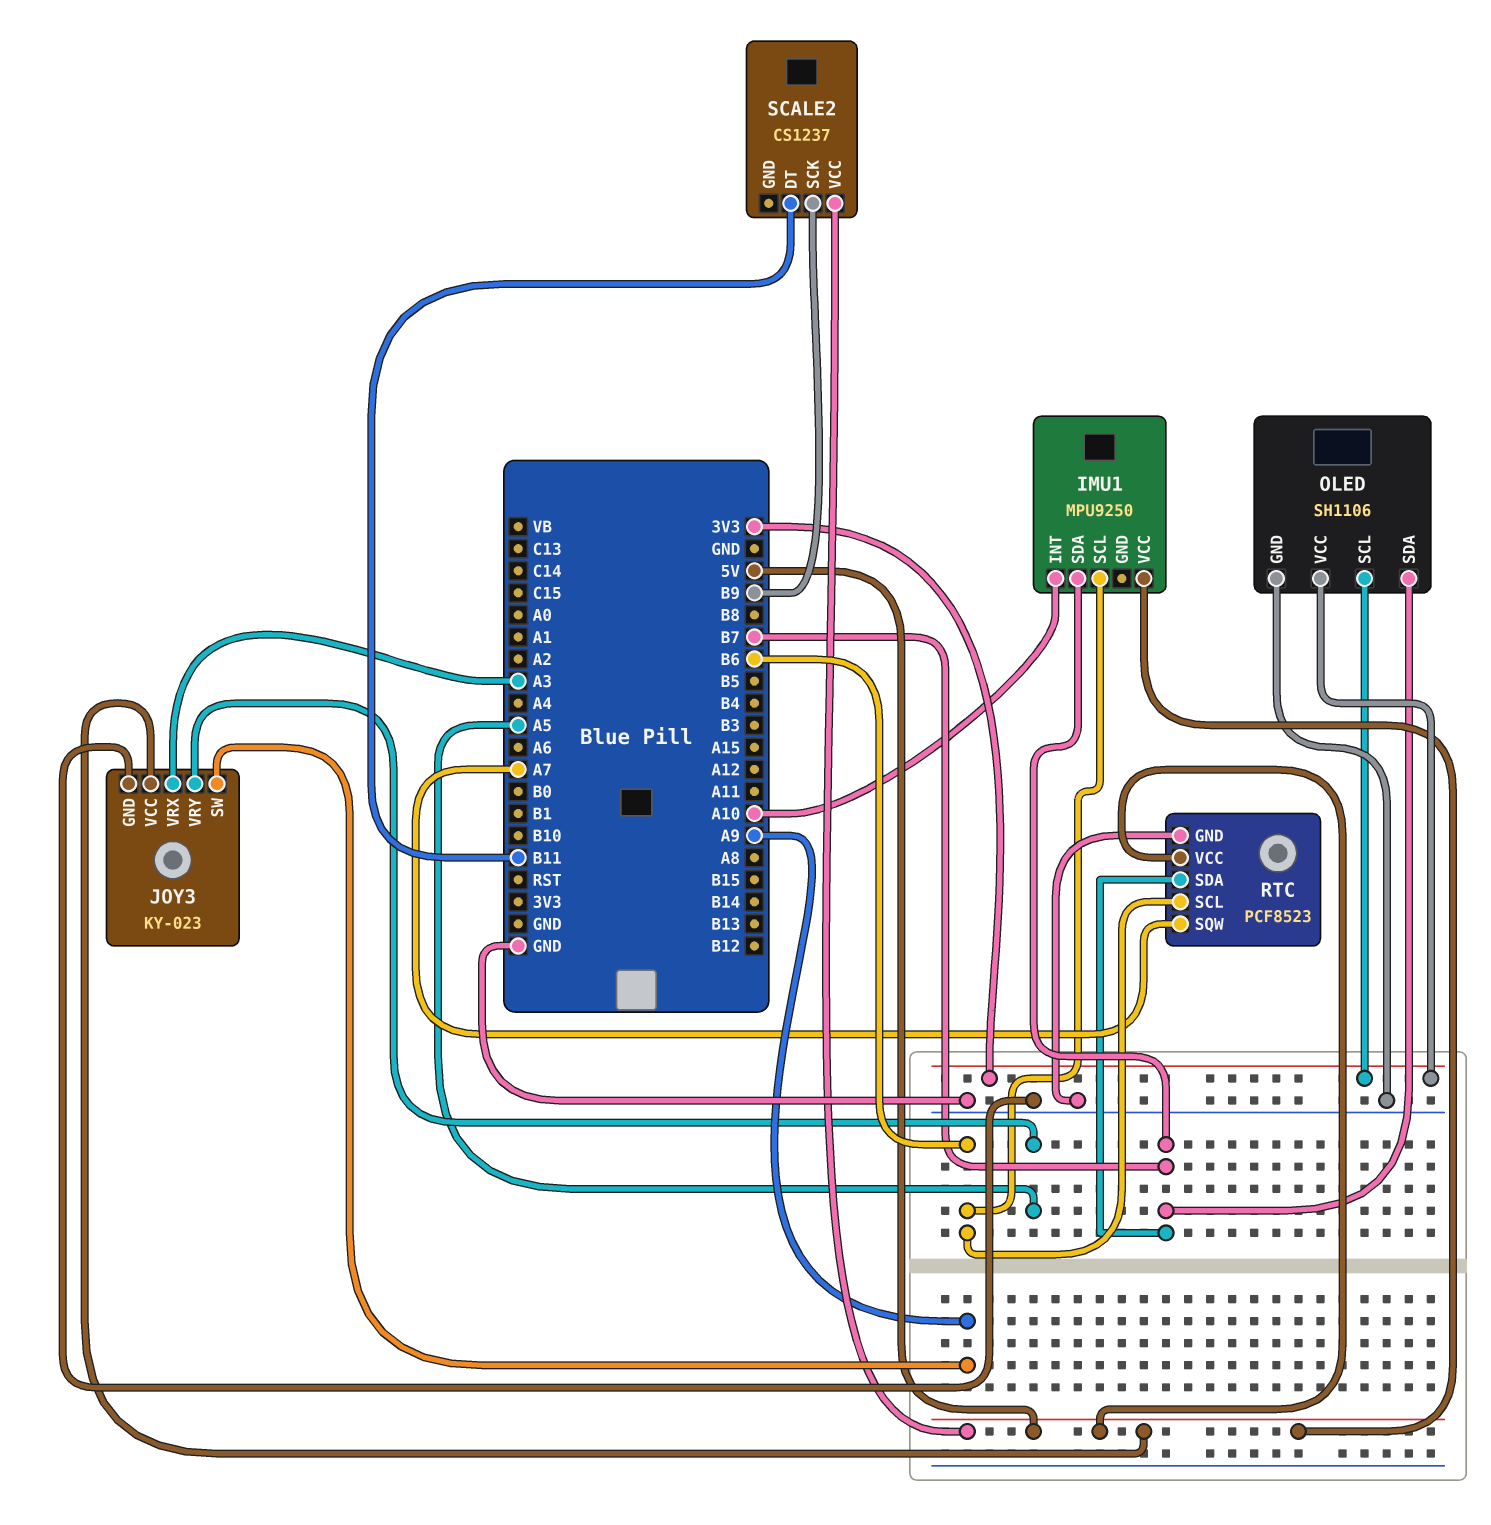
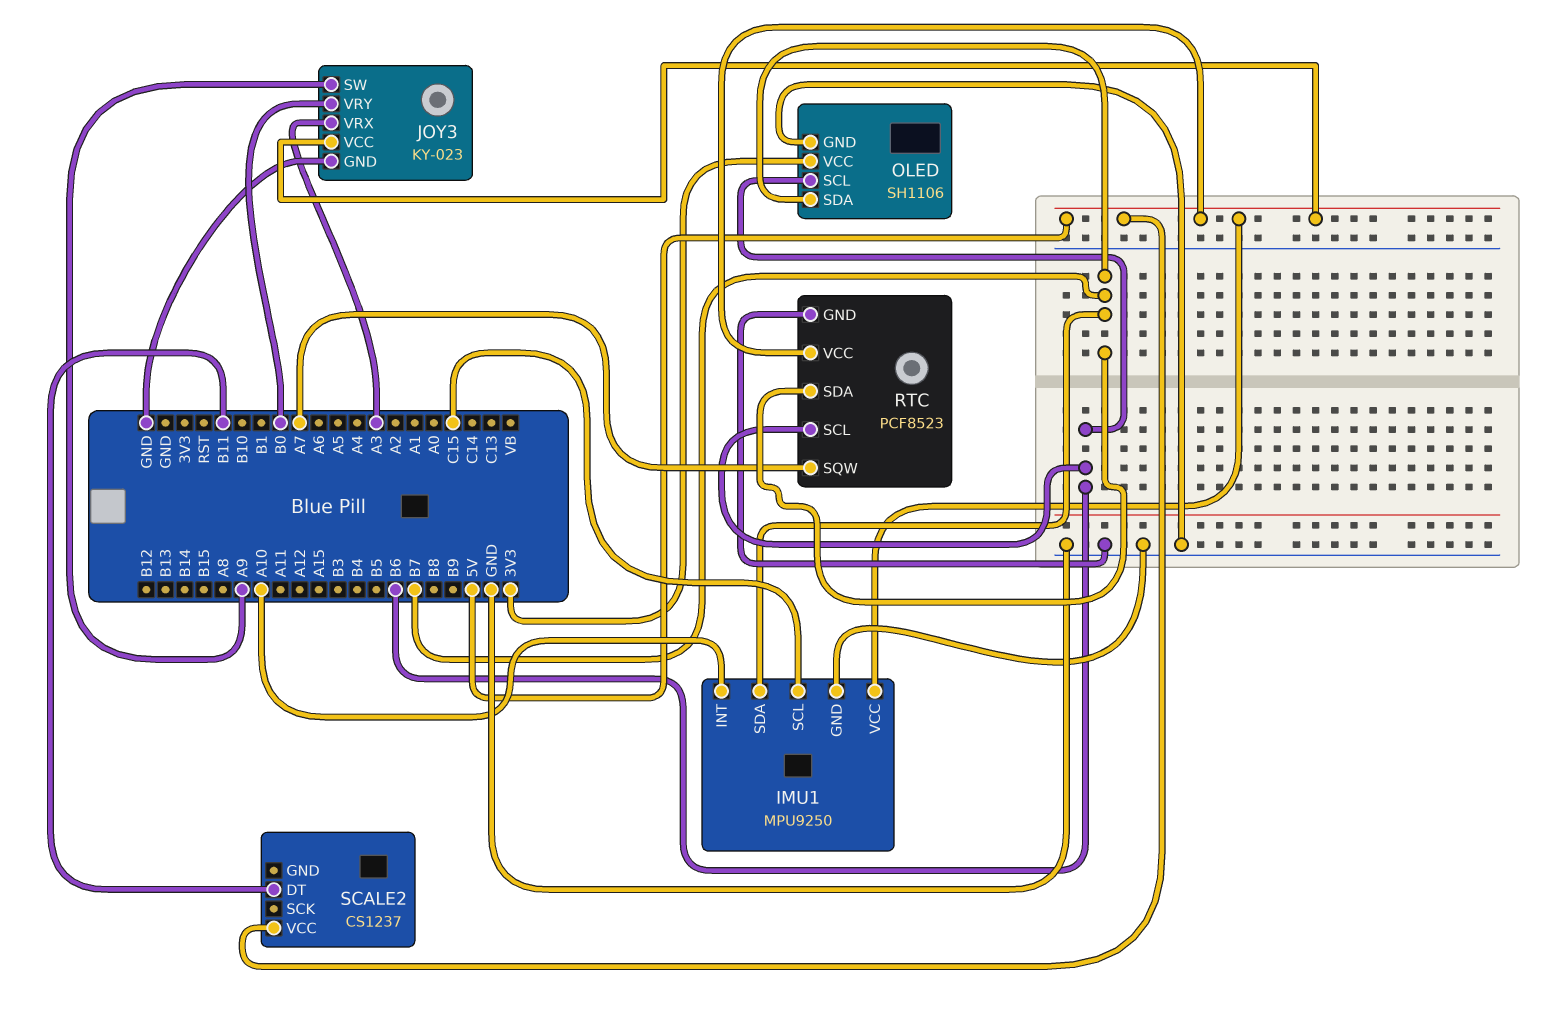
IMU1 pin GND: none -> GND
IMU1 pin SCL: B6 -> C15
JOY3 pin VRY: A5 -> B0
OLED pin SCL: 3V3 -> B6
SCALE2 pin SCK: B9 -> none

